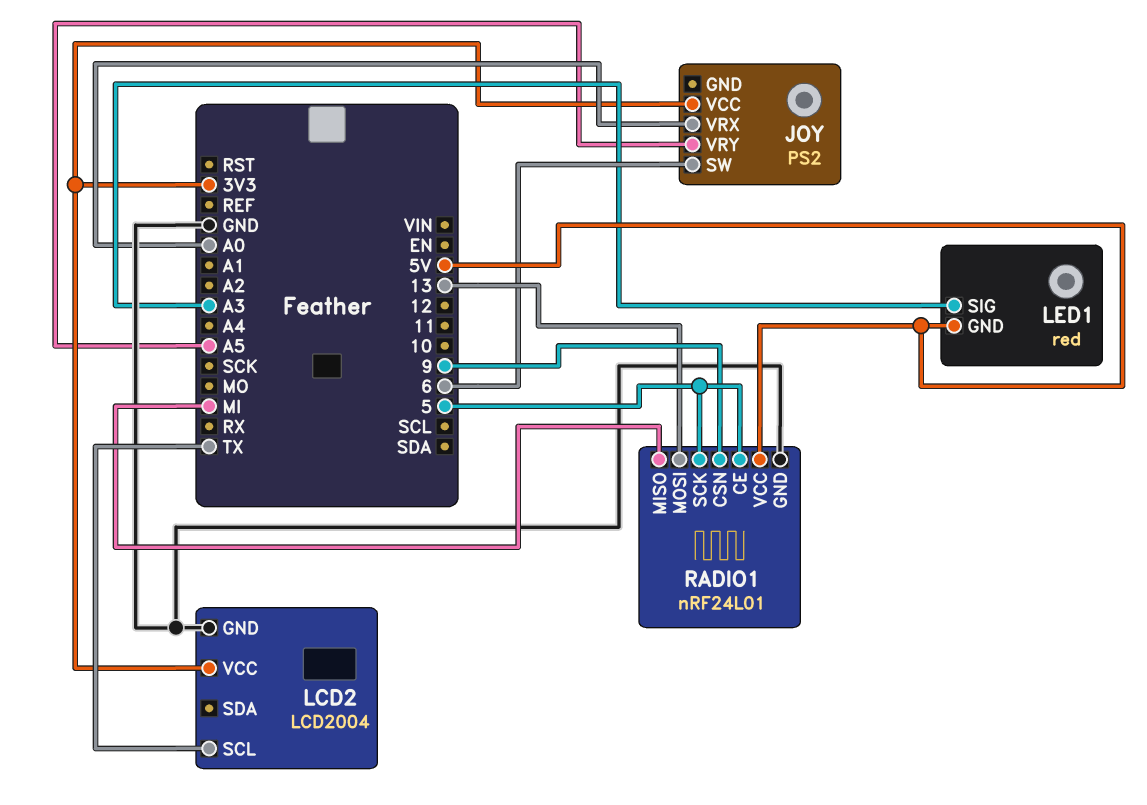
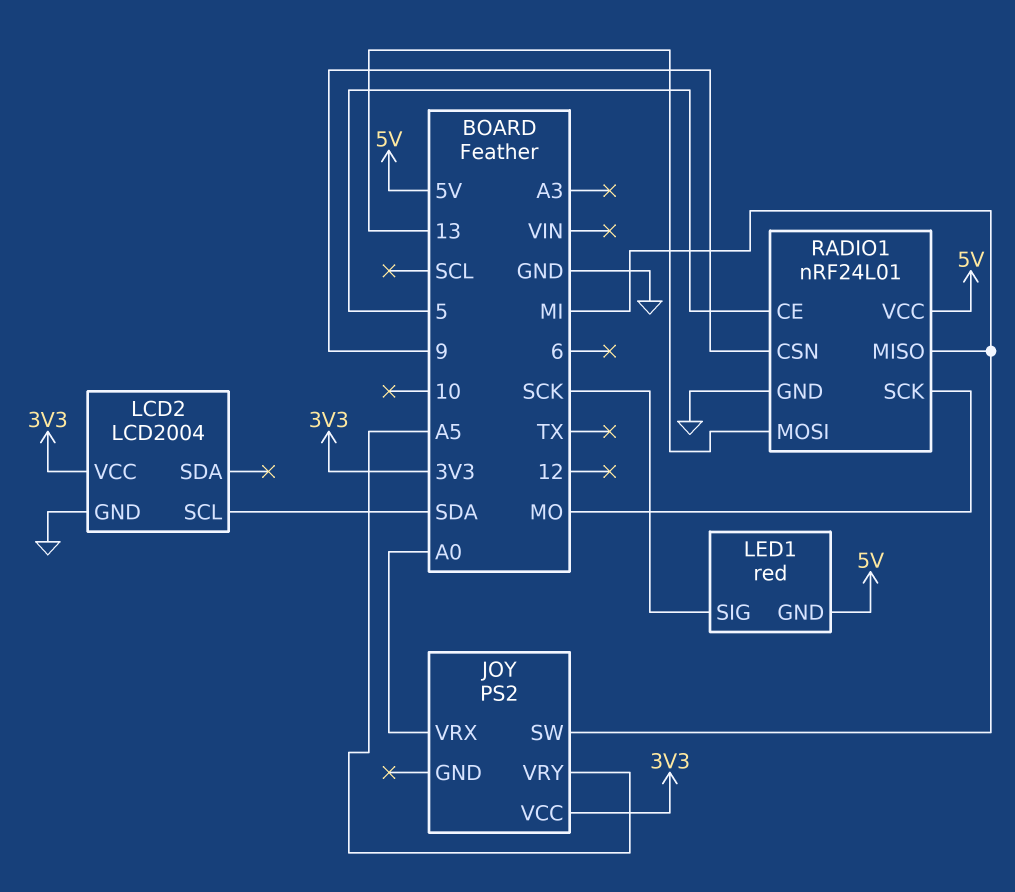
JOY pin SW: 6 -> MI
LCD2 pin SCL: TX -> SDA
LED1 pin SIG: A3 -> SCK
RADIO1 pin SCK: 5 -> MO

